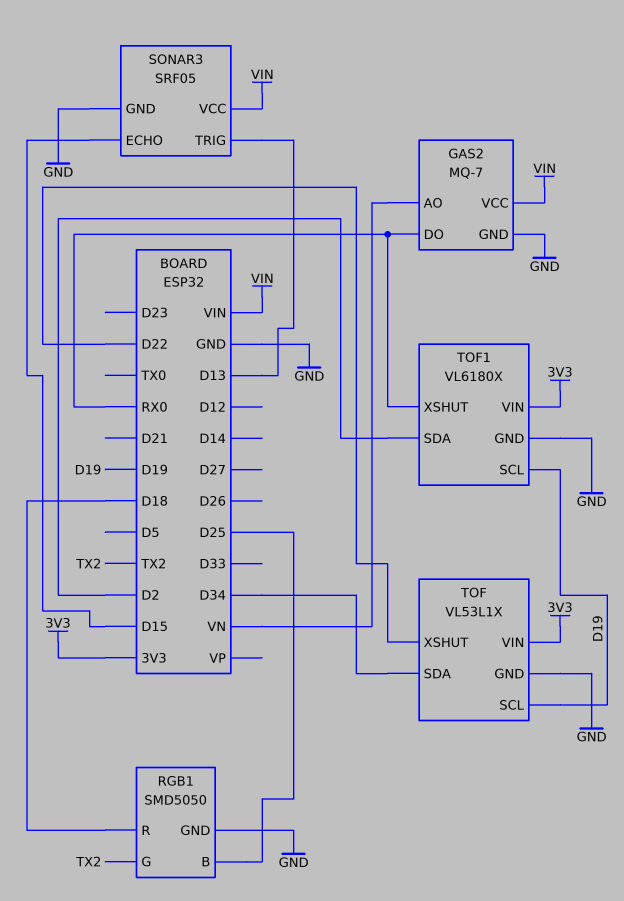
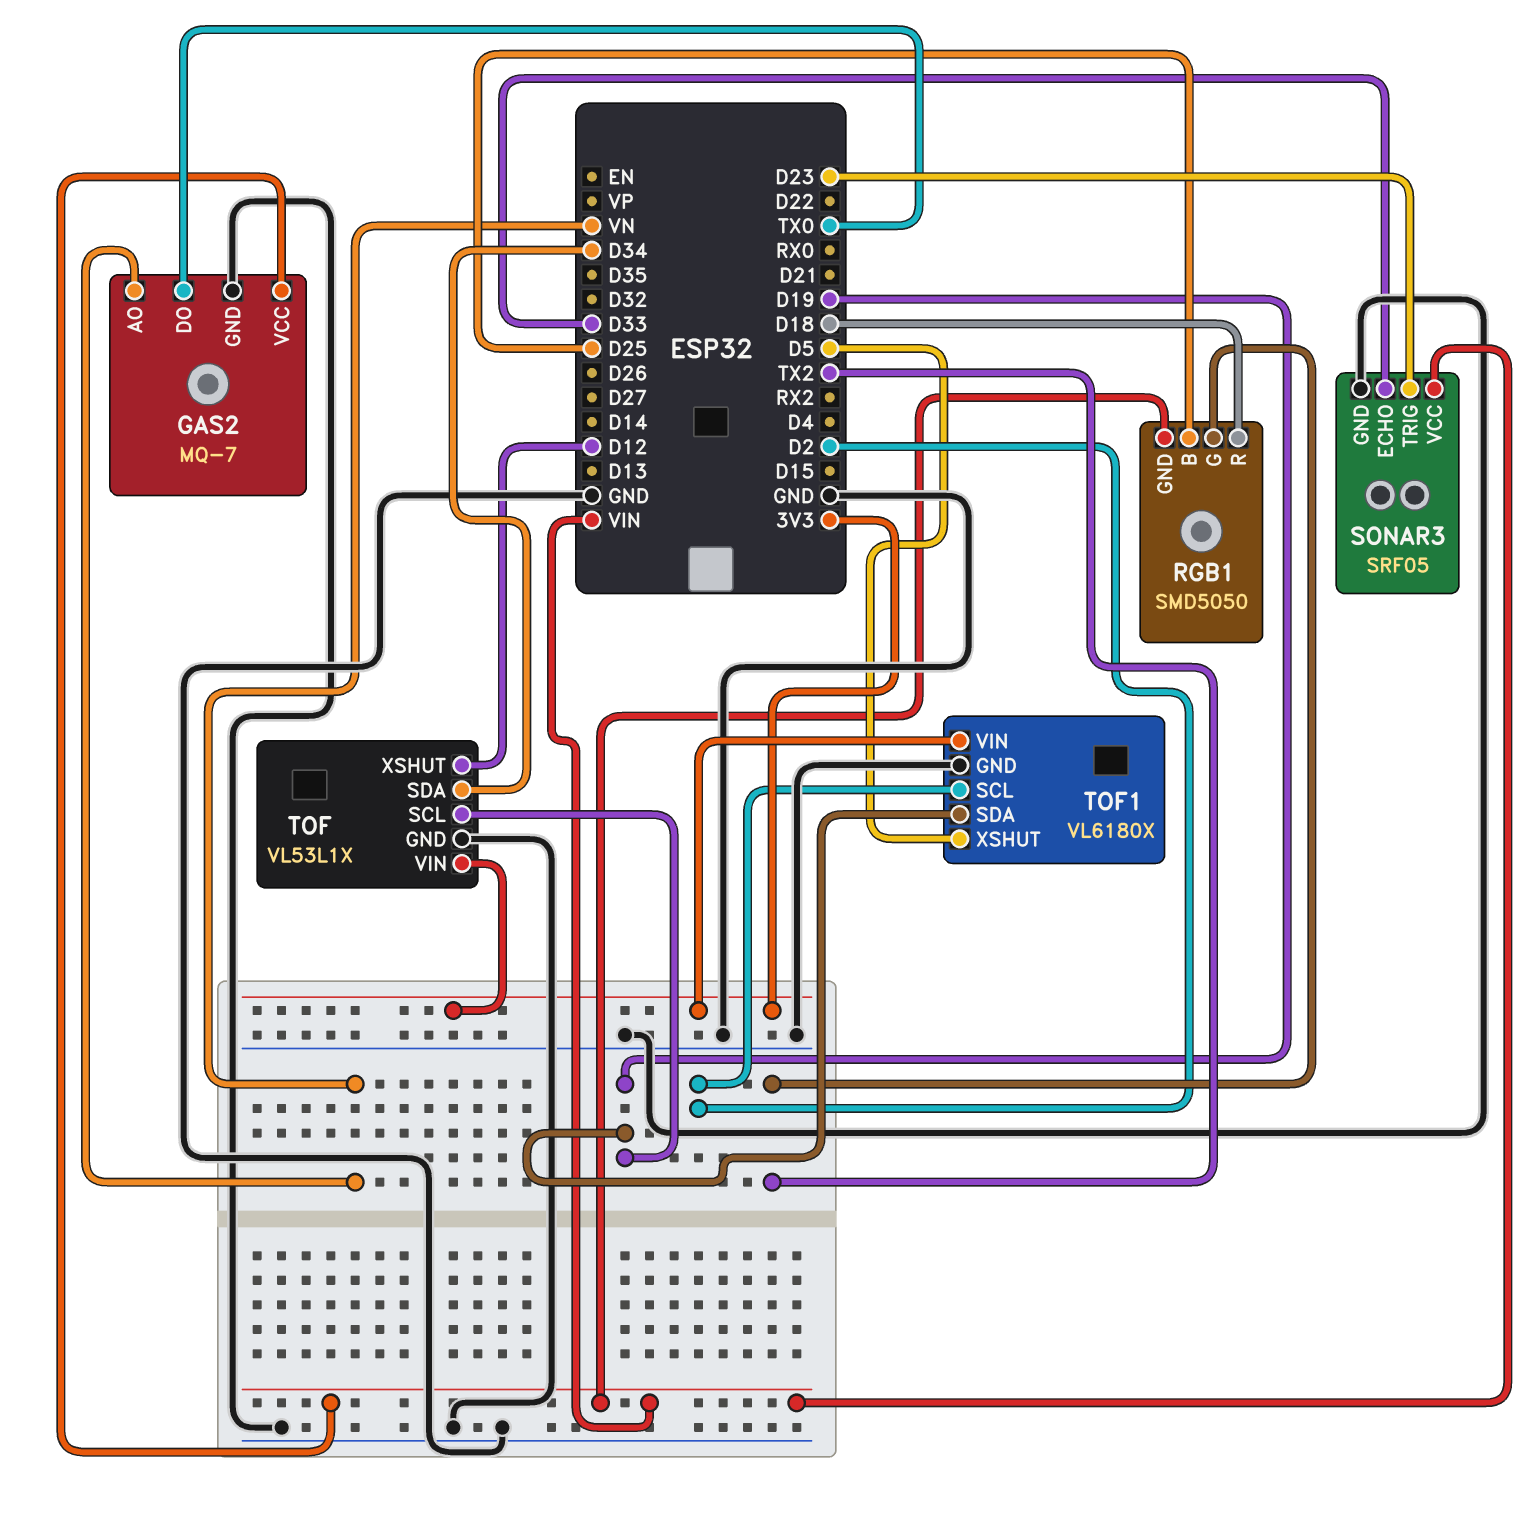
GAS2 pin DO: RX0 -> TX0
RGB1 pin GND: GND -> VIN
SONAR3 pin ECHO: D15 -> D33
SONAR3 pin TRIG: D13 -> D23
TOF pin XSHUT: D22 -> D12
TOF1 pin SCL: D19 -> D2
TOF1 pin SDA: D2 -> D19
TOF1 pin XSHUT: RX0 -> D5

